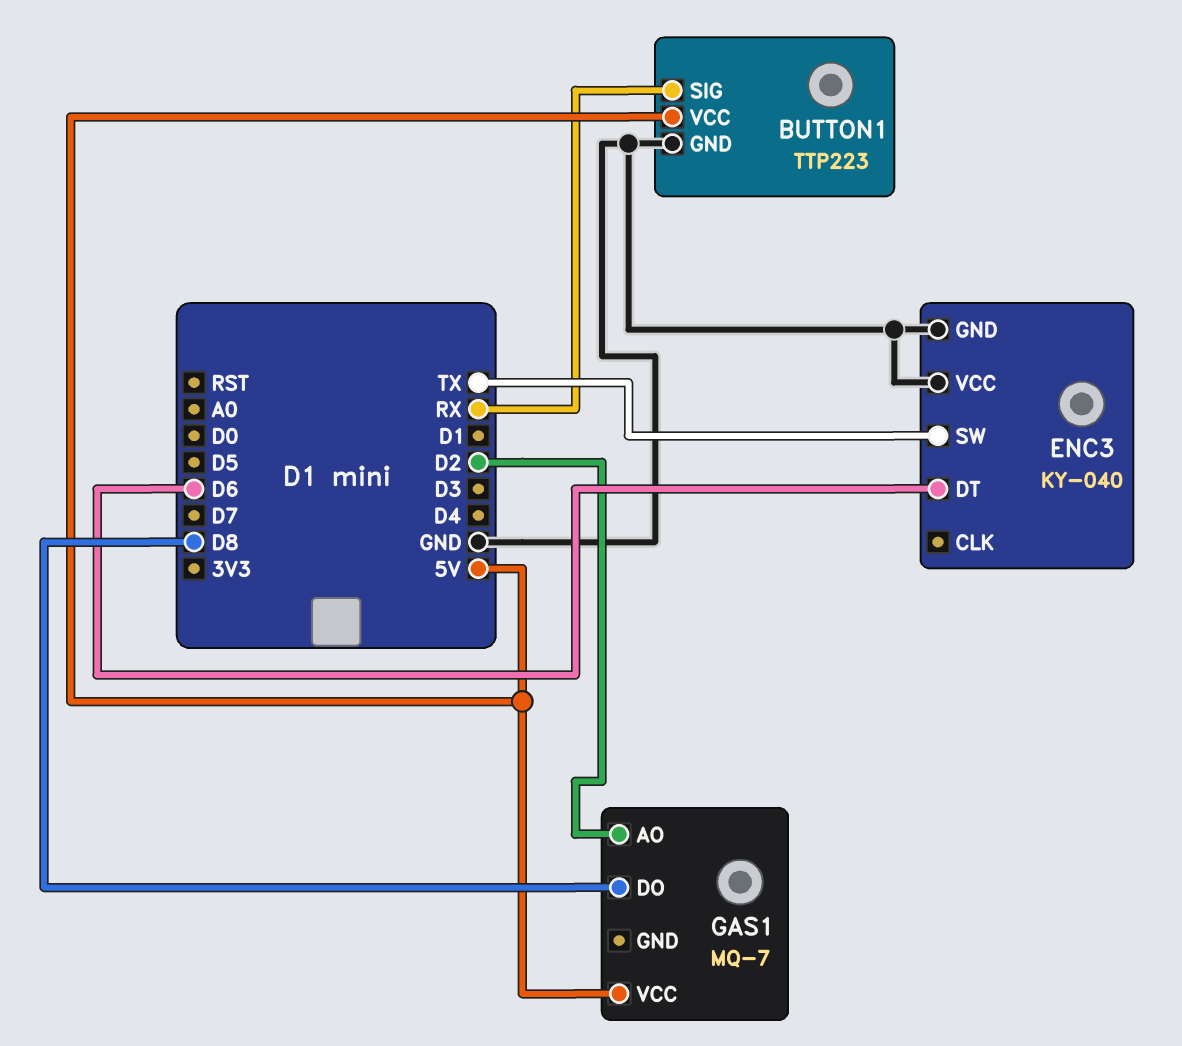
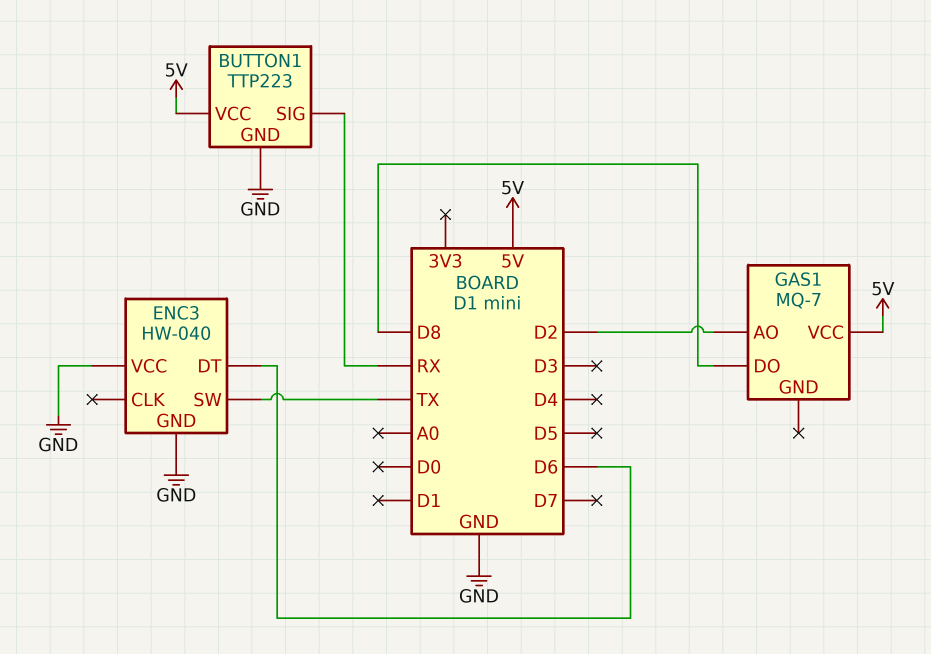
ENC3: KY-040 -> HW-040

